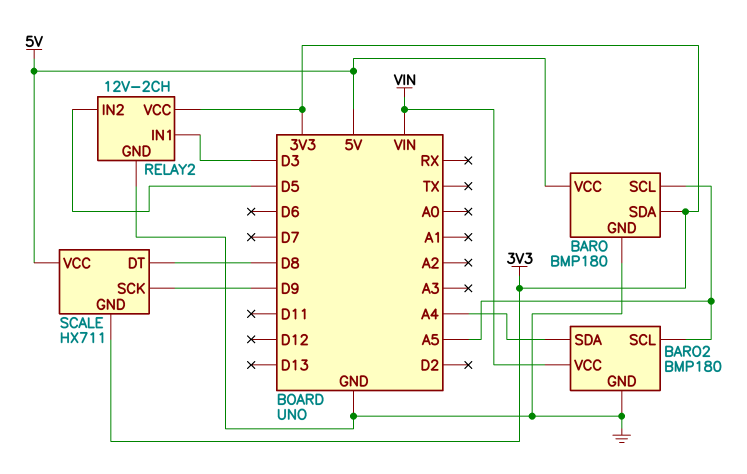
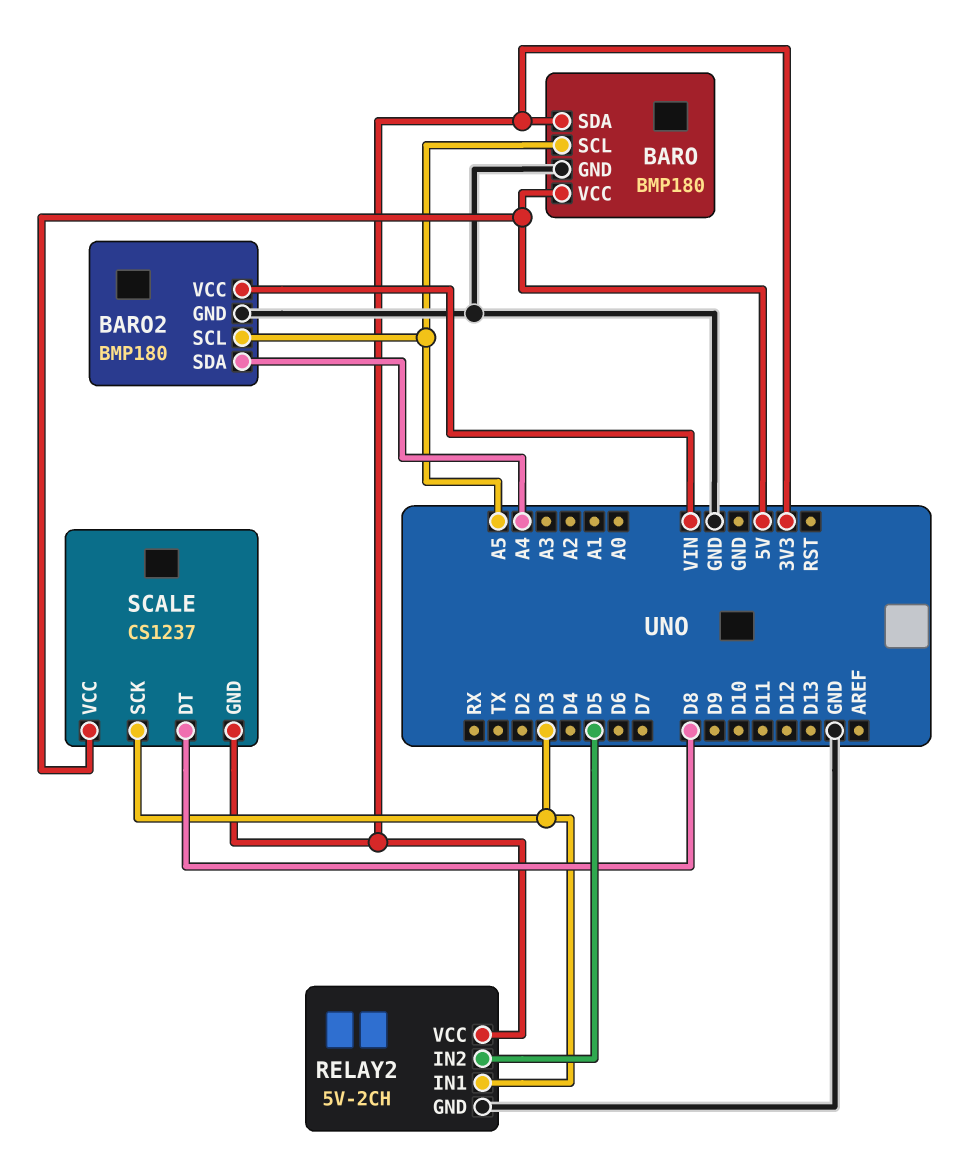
RELAY2: 12V-2CH -> 5V-2CH
SCALE: HX711 -> CS1237
SCALE pin SCK: D9 -> D3

